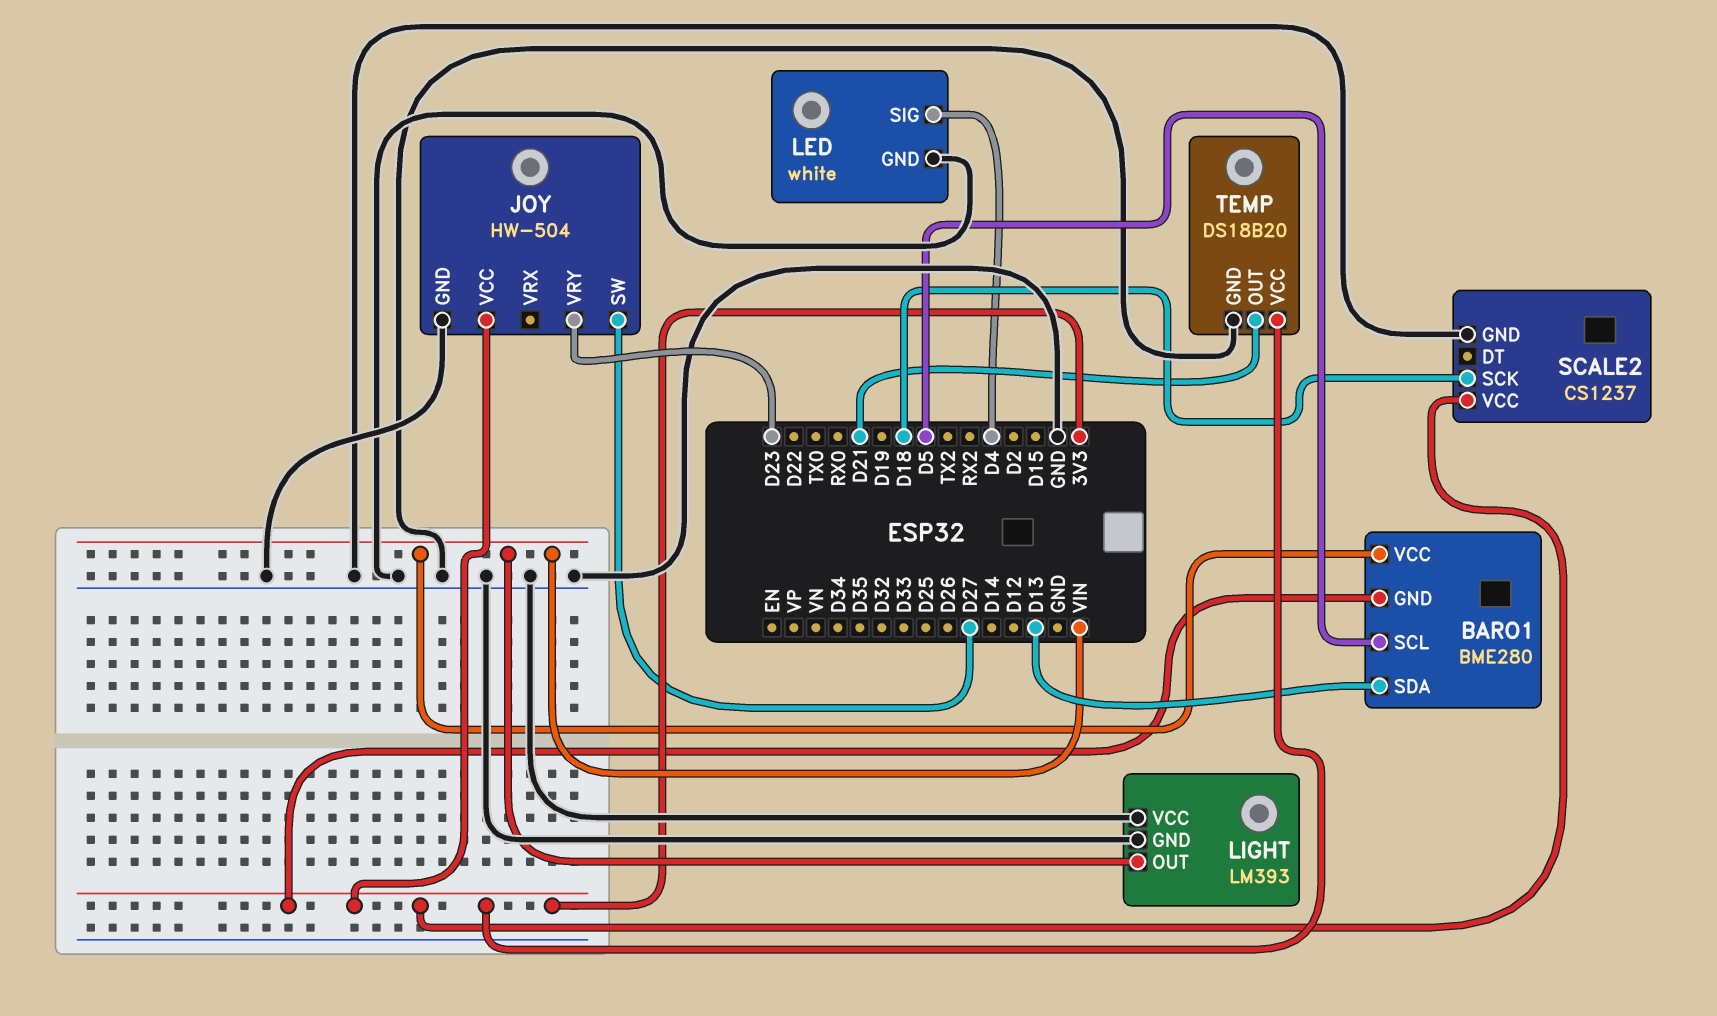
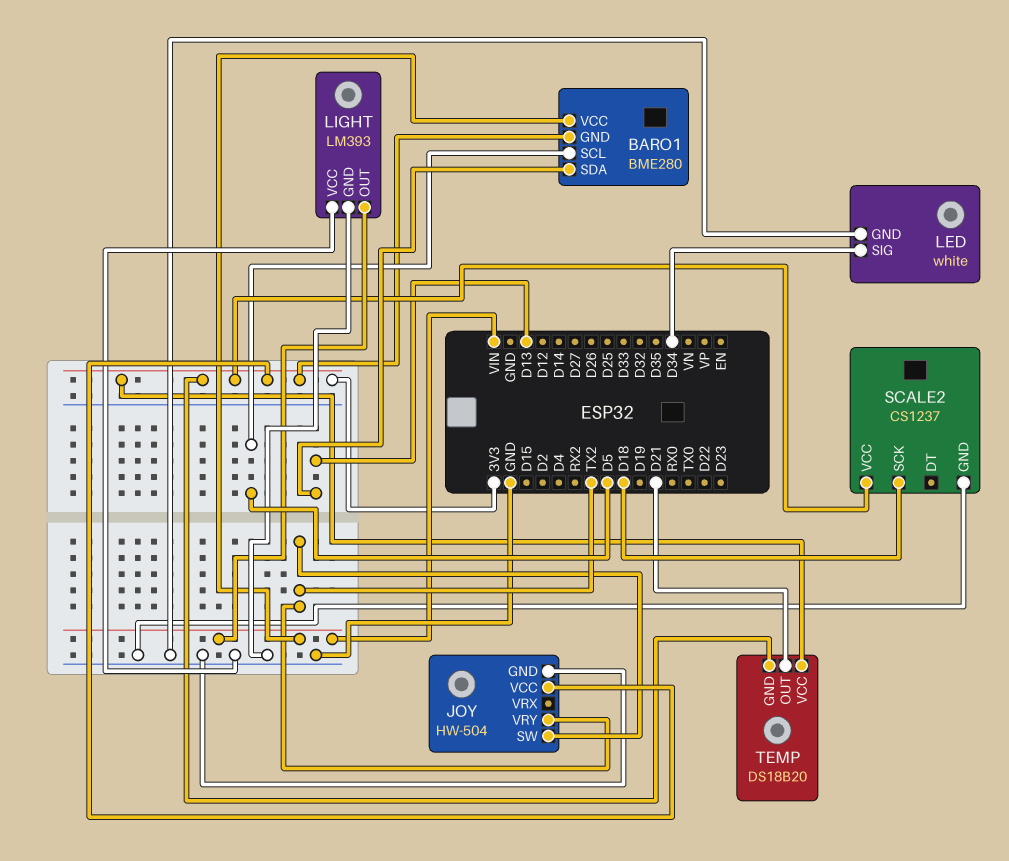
JOY pin SW: D27 -> TX2
JOY pin VRY: D23 -> TX2
LED pin SIG: D4 -> D34
TEMP pin GND: GND -> 3V3

